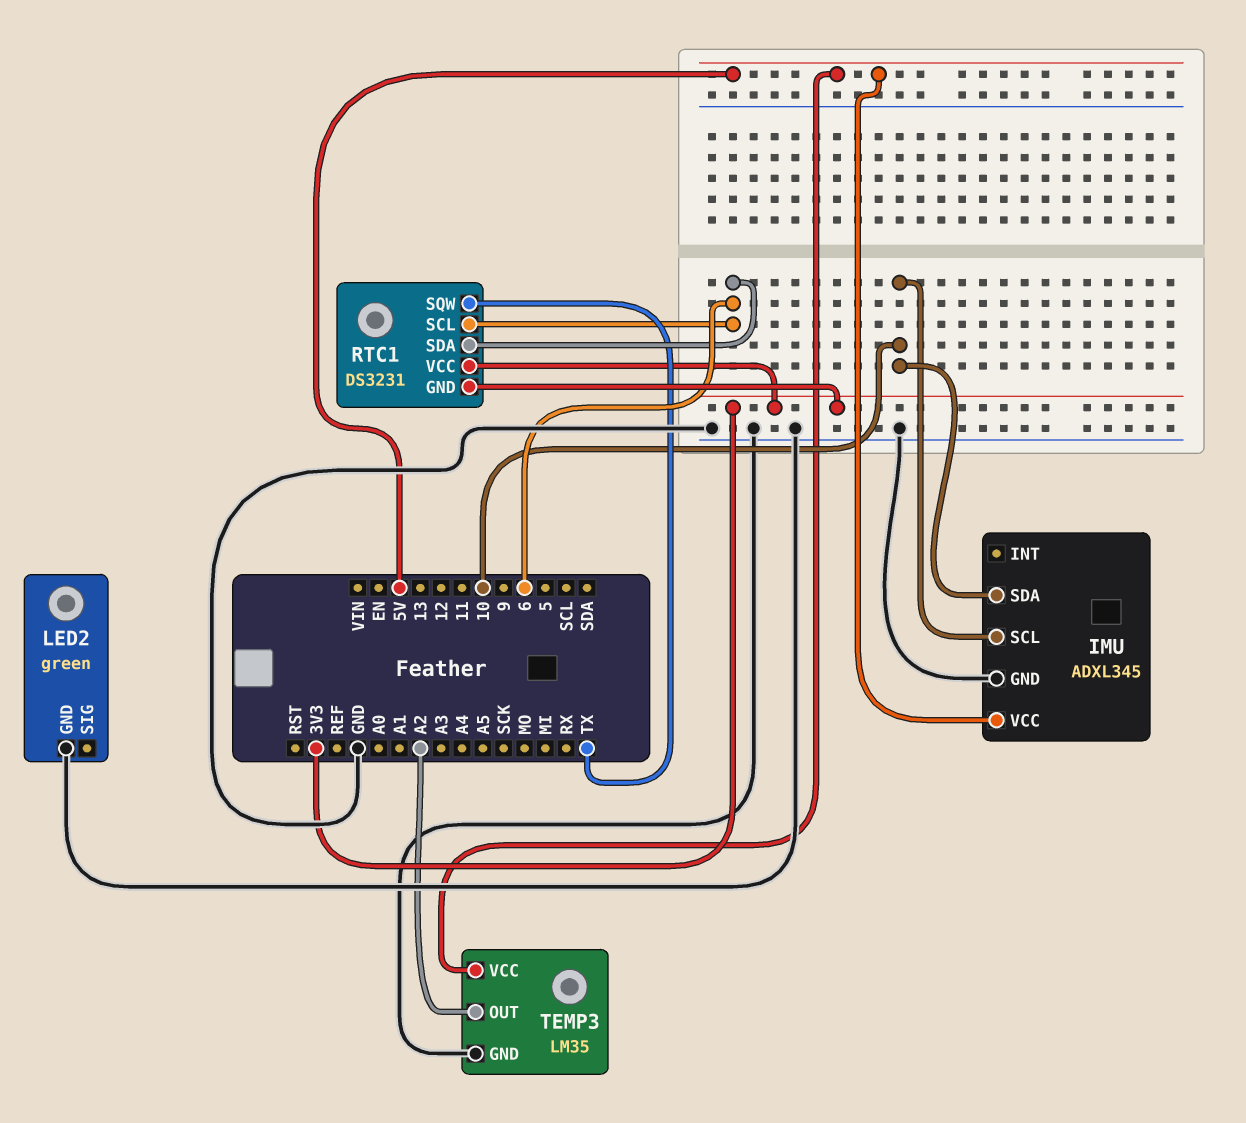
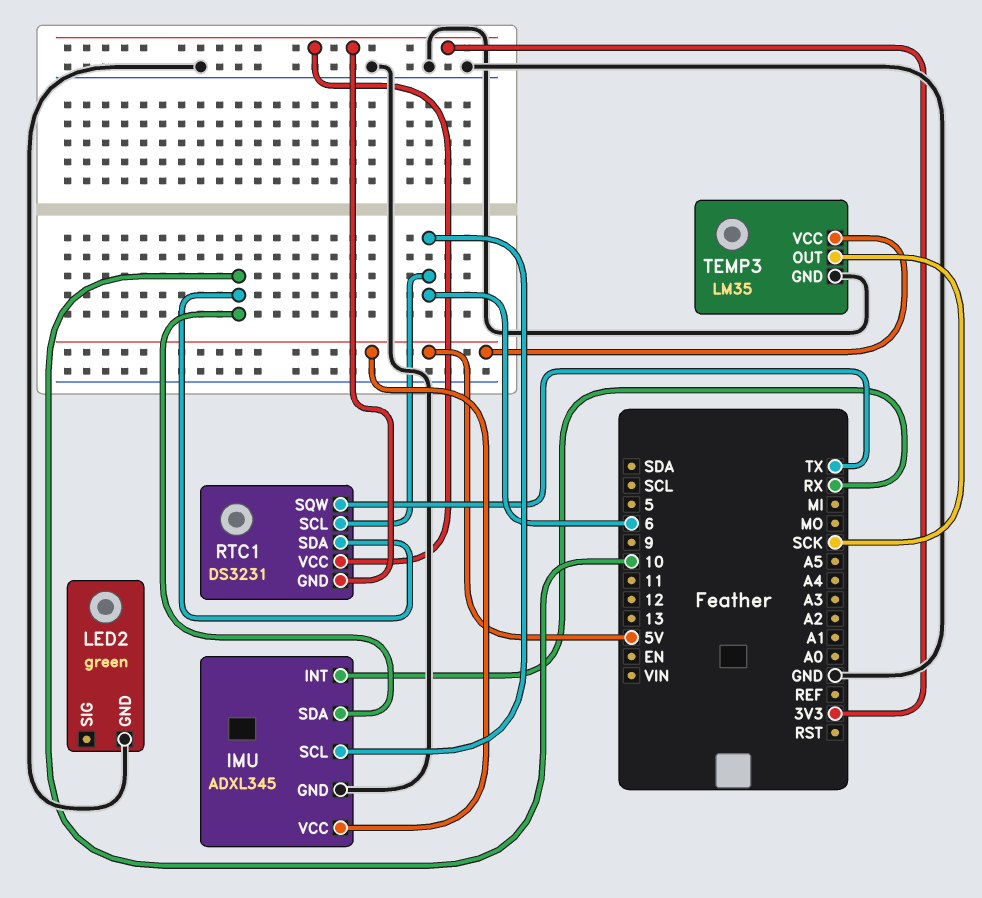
IMU pin INT: none -> RX
IMU pin SCL: 10 -> 6
RTC1 pin SDA: 6 -> 10
TEMP3 pin OUT: A2 -> SCK

